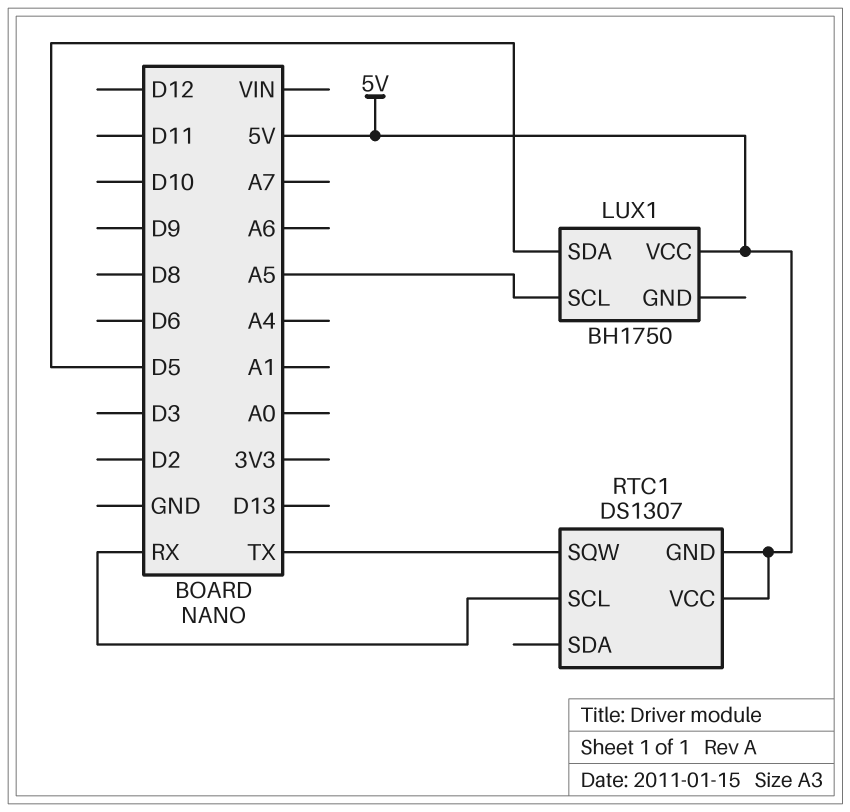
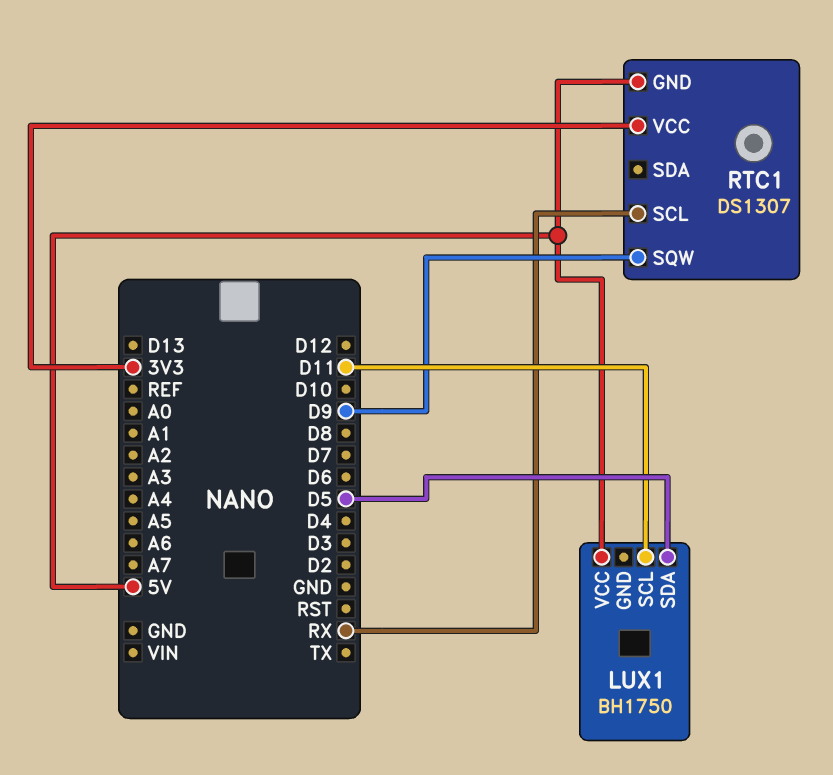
LUX1 pin SCL: A5 -> D11
RTC1 pin SQW: TX -> D9
RTC1 pin VCC: 5V -> 3V3

